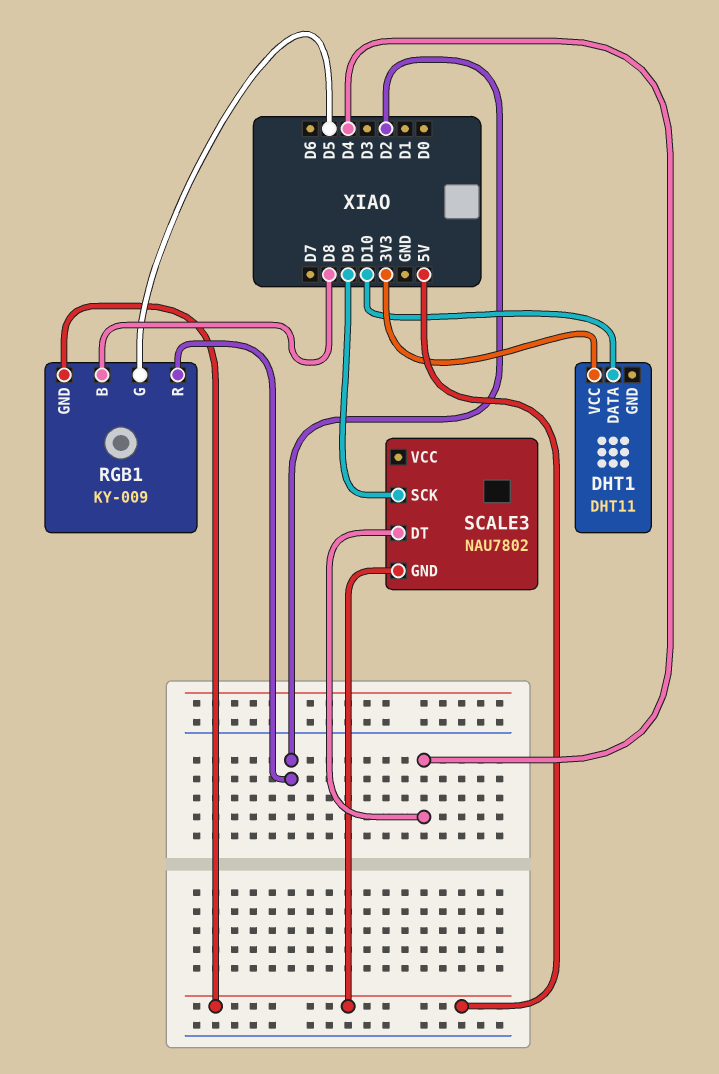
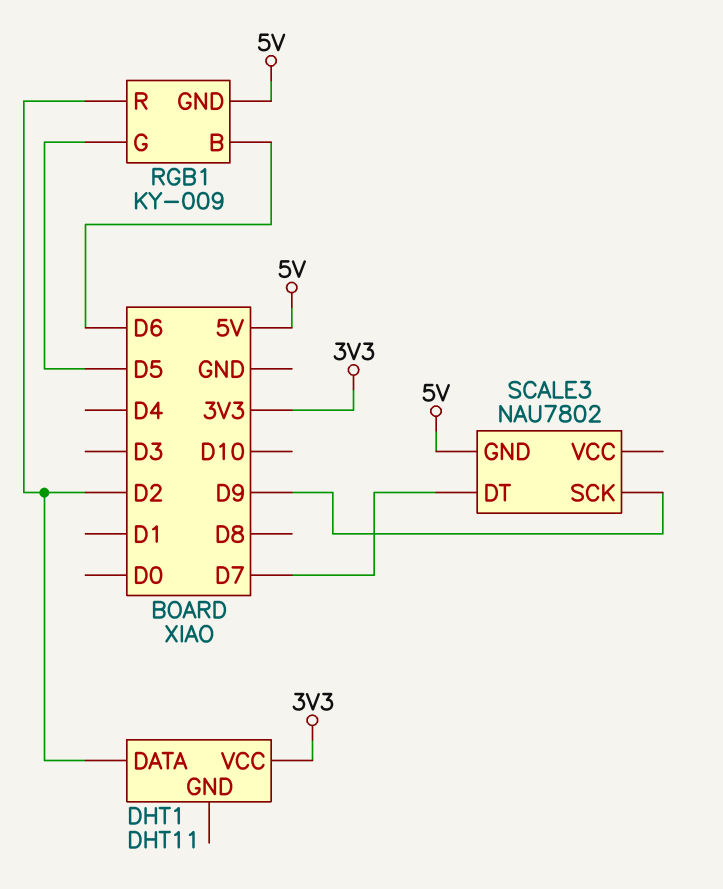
DHT1 pin DATA: D10 -> D2
RGB1 pin B: D8 -> D6
SCALE3 pin DT: D4 -> D7

